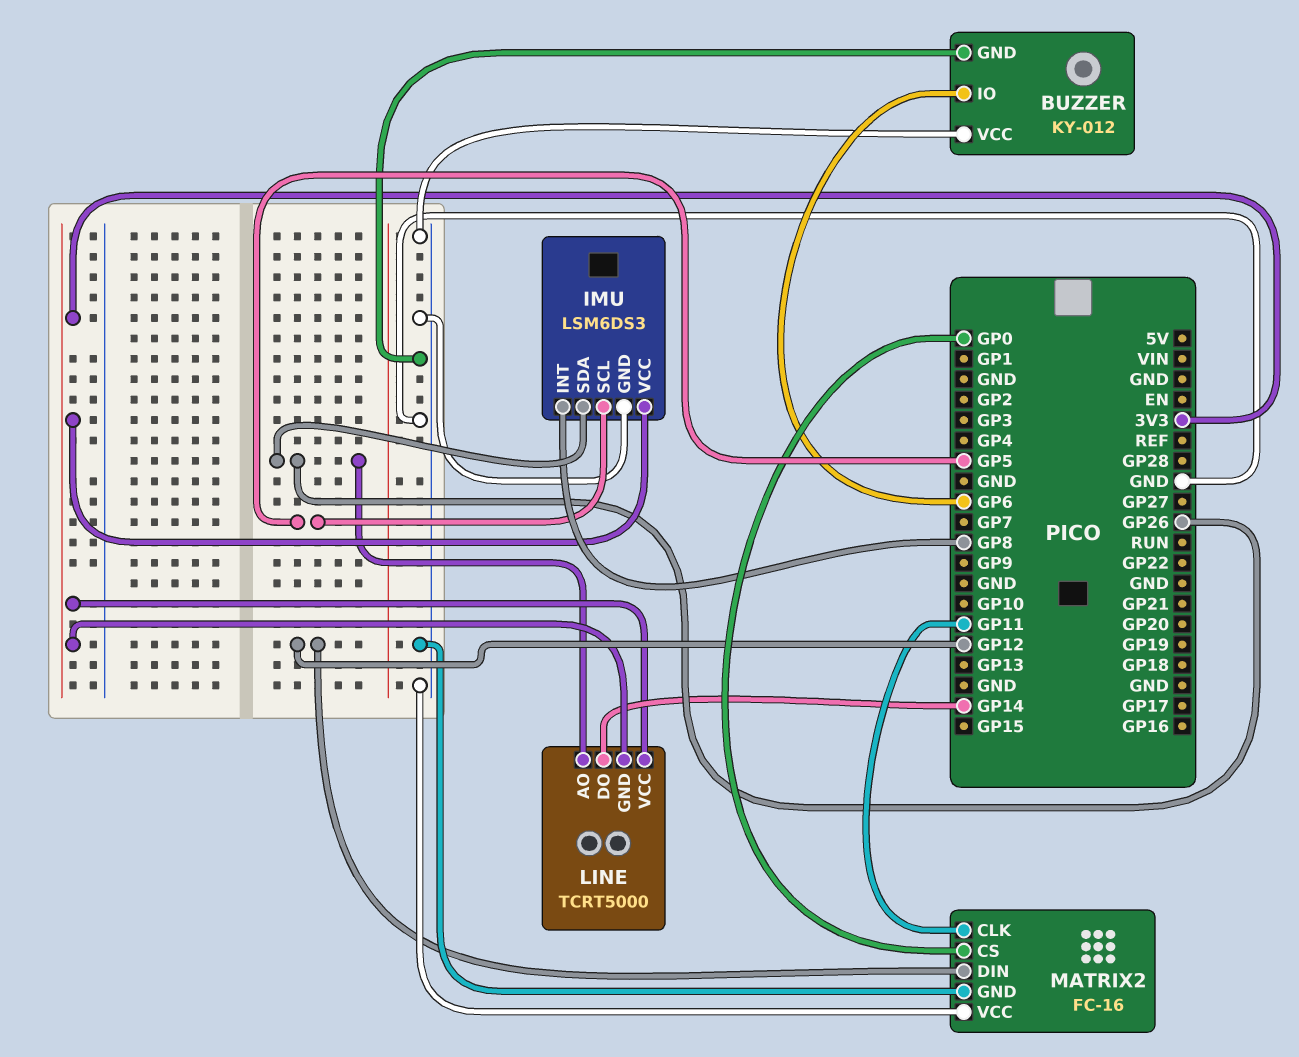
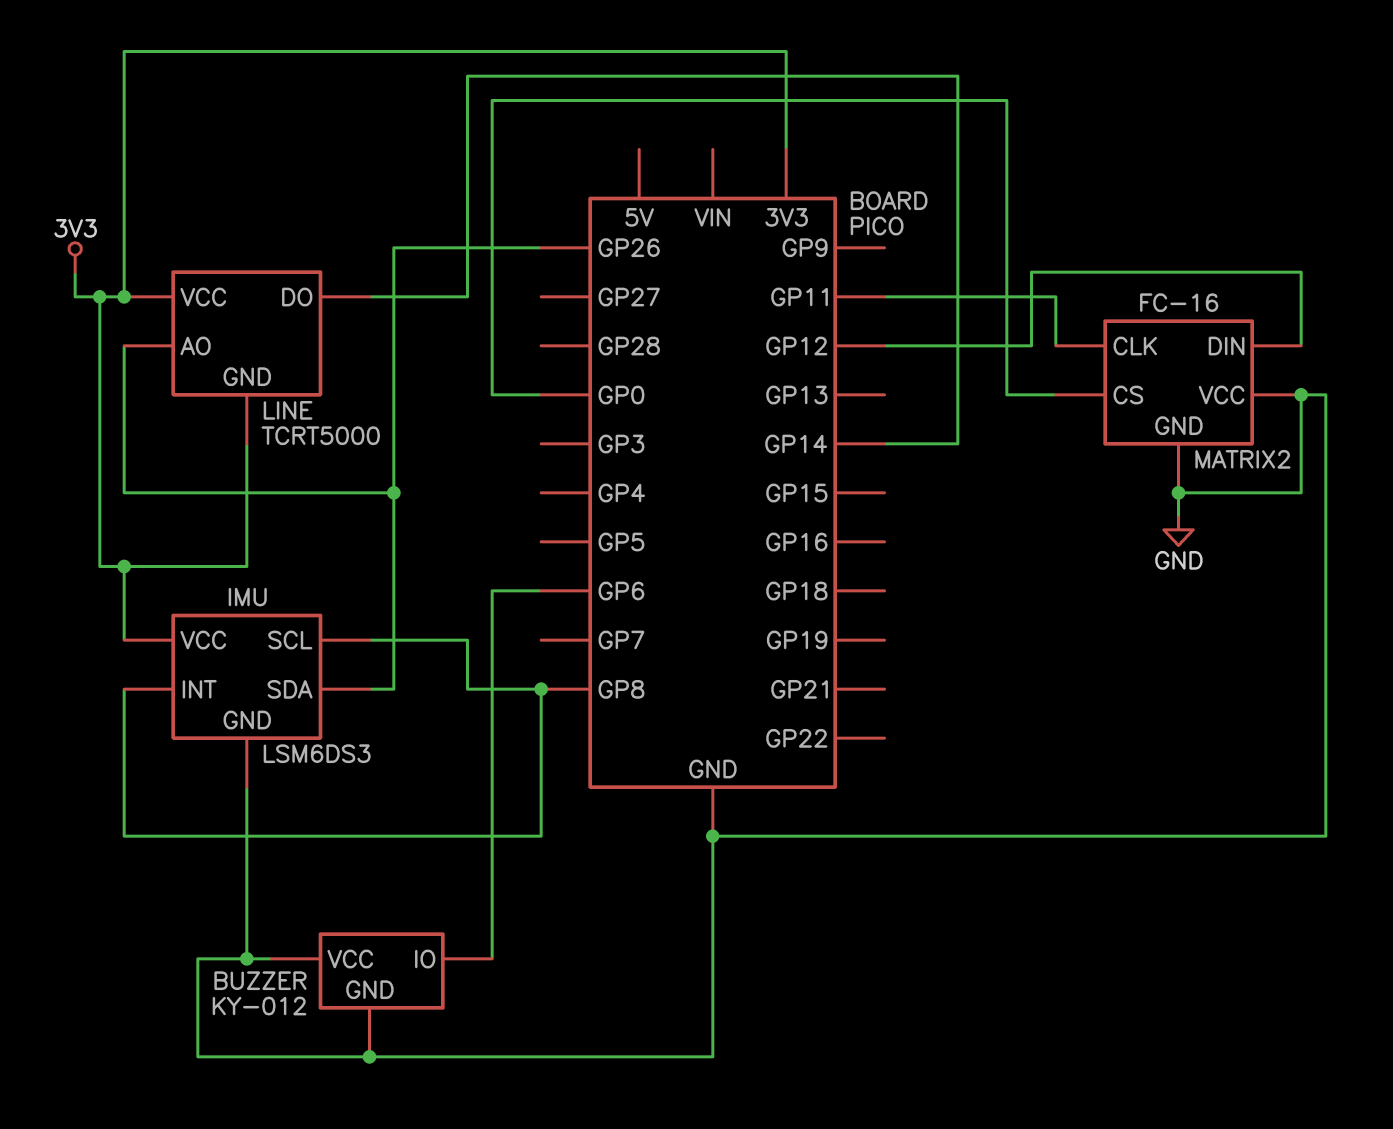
IMU pin SCL: GP5 -> GP8

